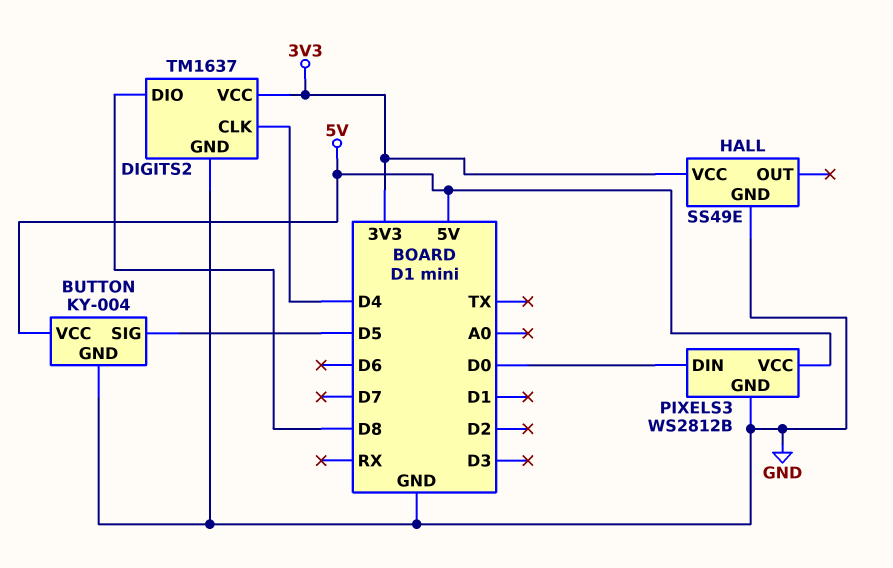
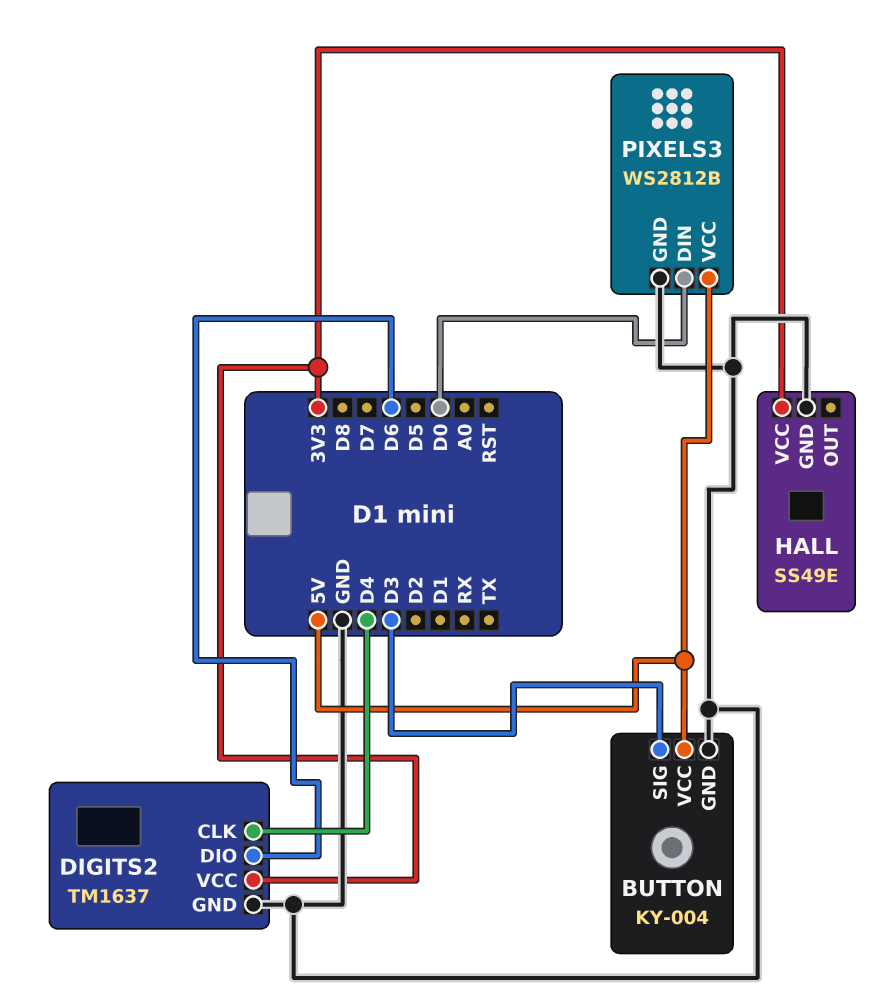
BUTTON pin SIG: D5 -> D3
DIGITS2 pin DIO: D8 -> D6

